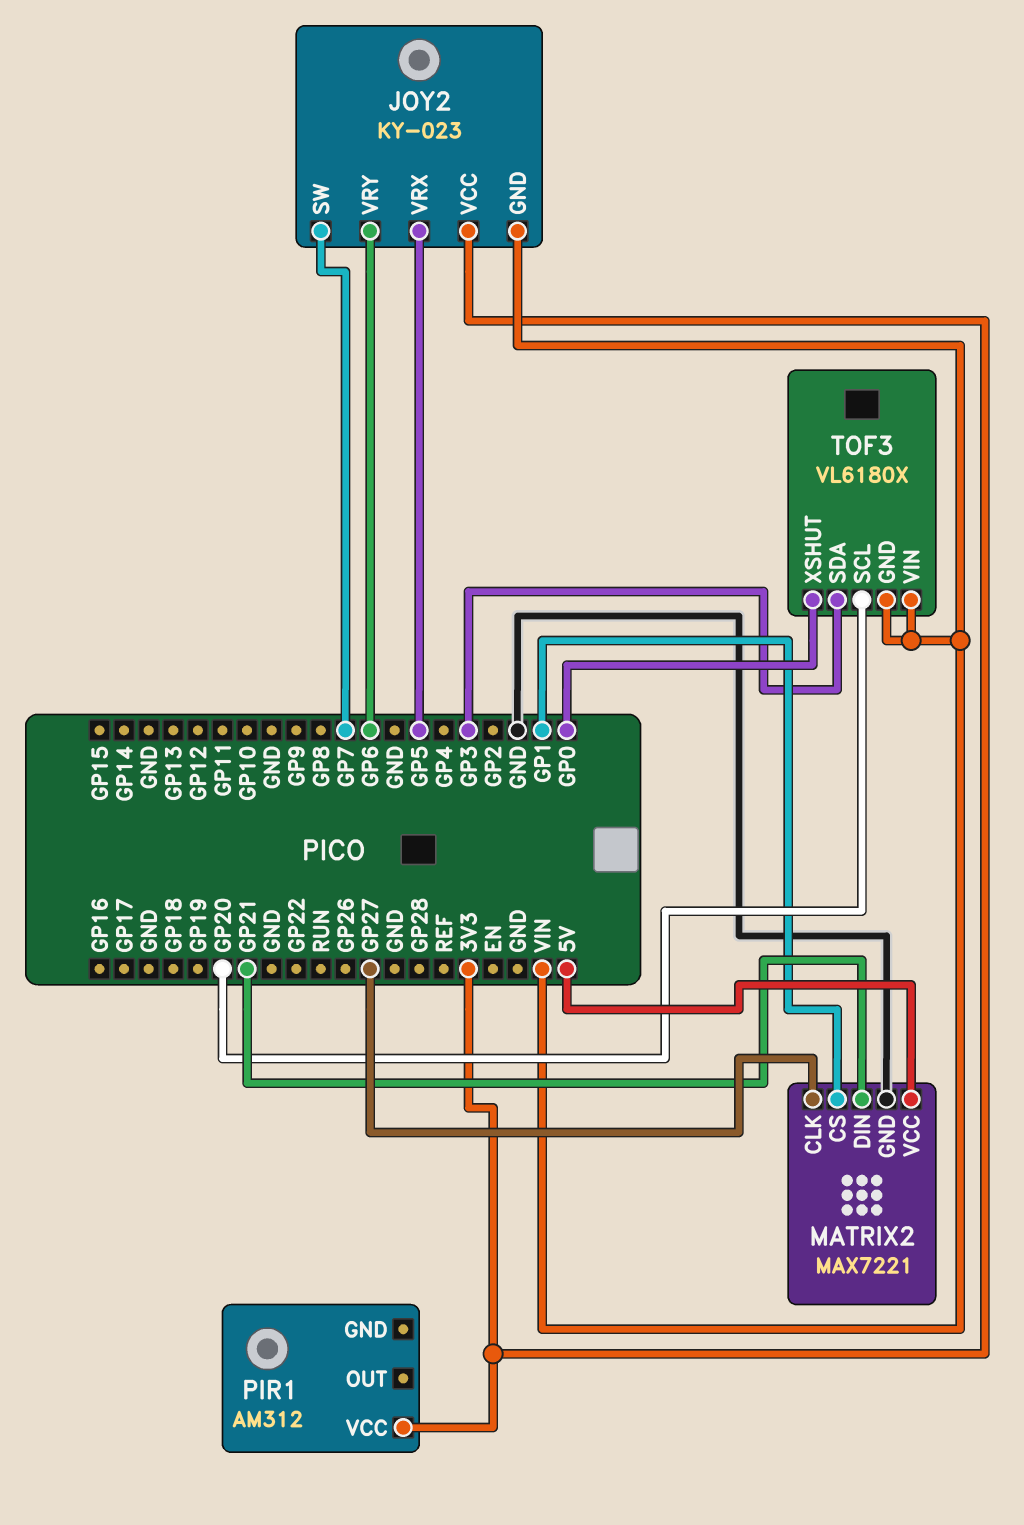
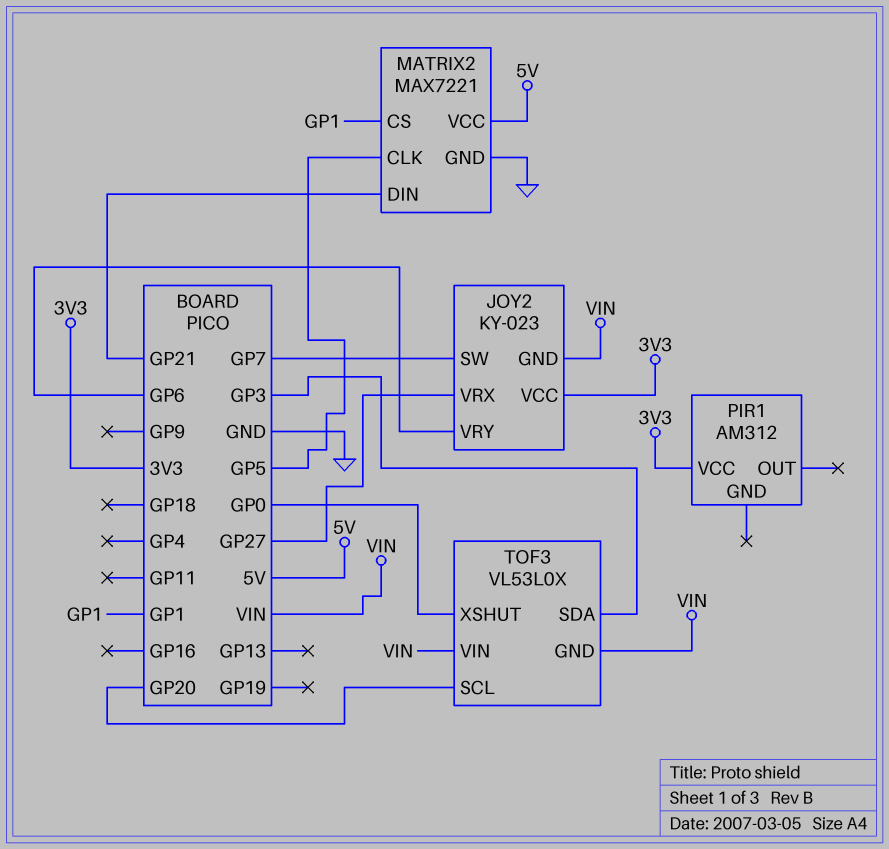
JOY2 pin VRX: GP5 -> GP27
MATRIX2 pin CLK: GP27 -> GP5
TOF3: VL6180X -> VL53L0X

